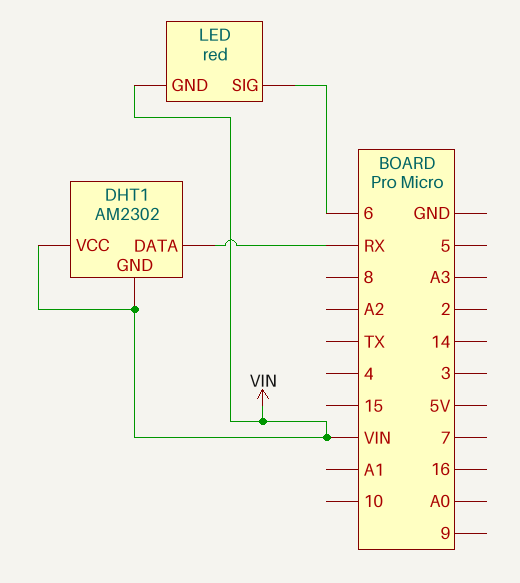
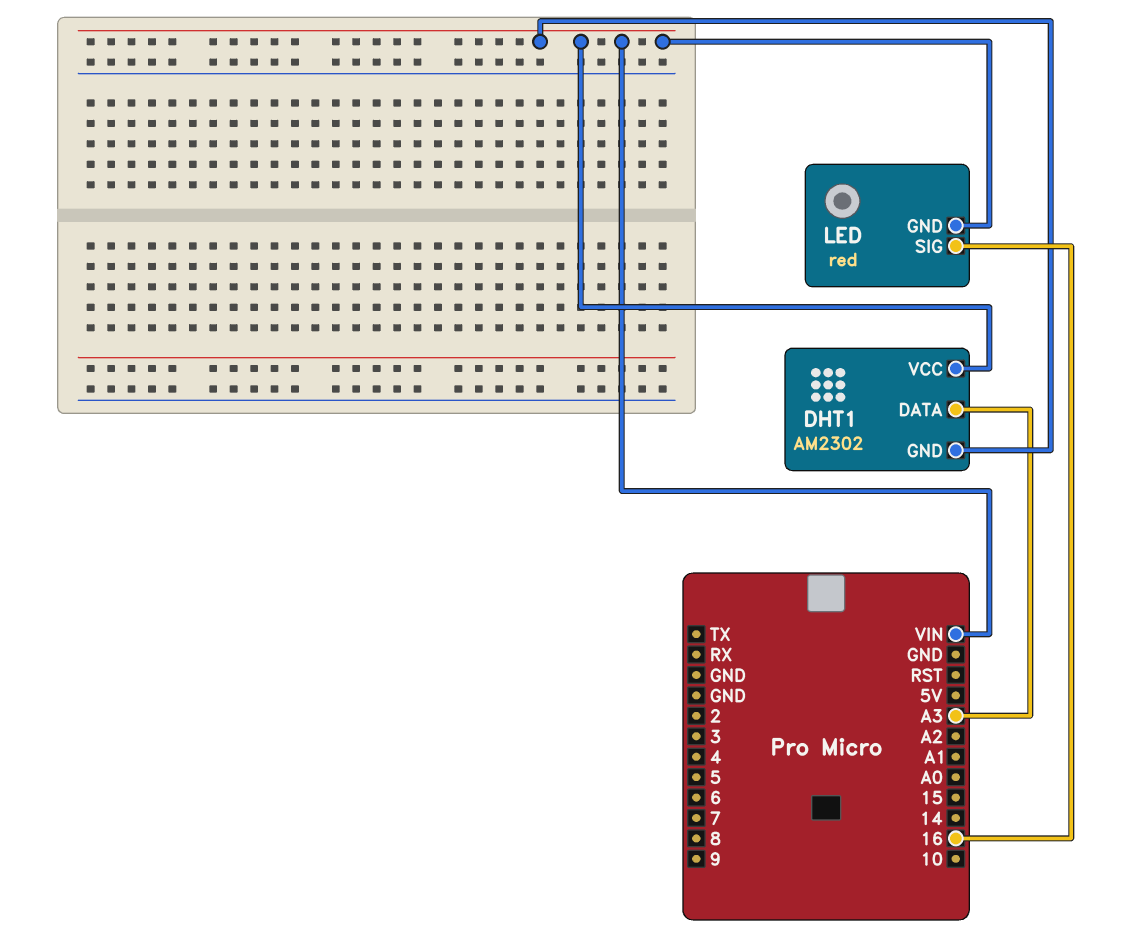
DHT1 pin DATA: RX -> A3
LED pin SIG: 6 -> 16

